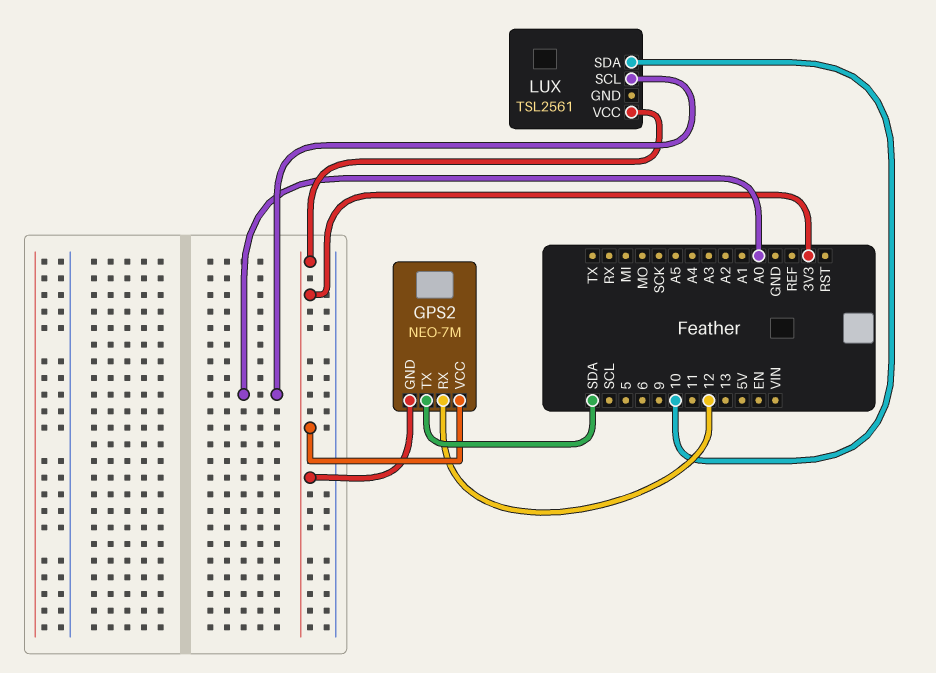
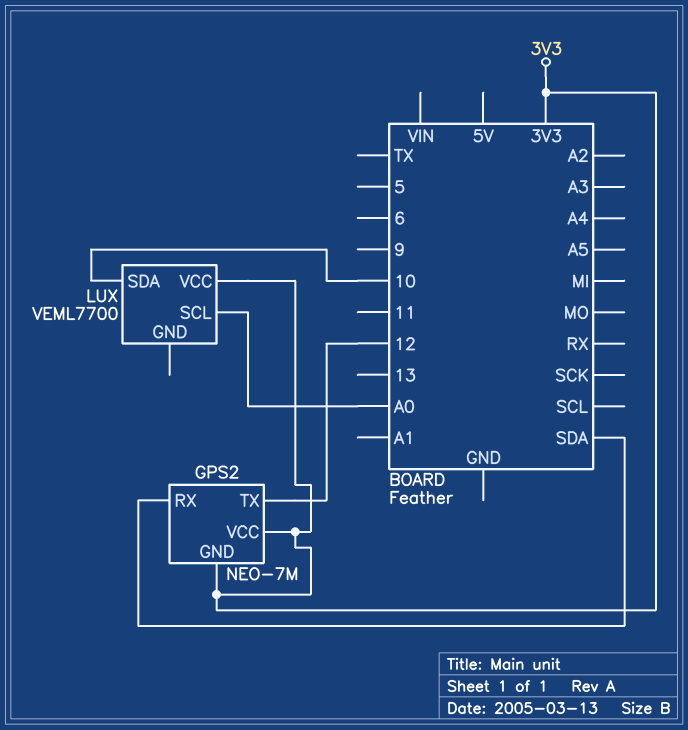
GPS2 pin RX: 12 -> SDA
GPS2 pin TX: SDA -> 12
LUX: TSL2561 -> VEML7700

